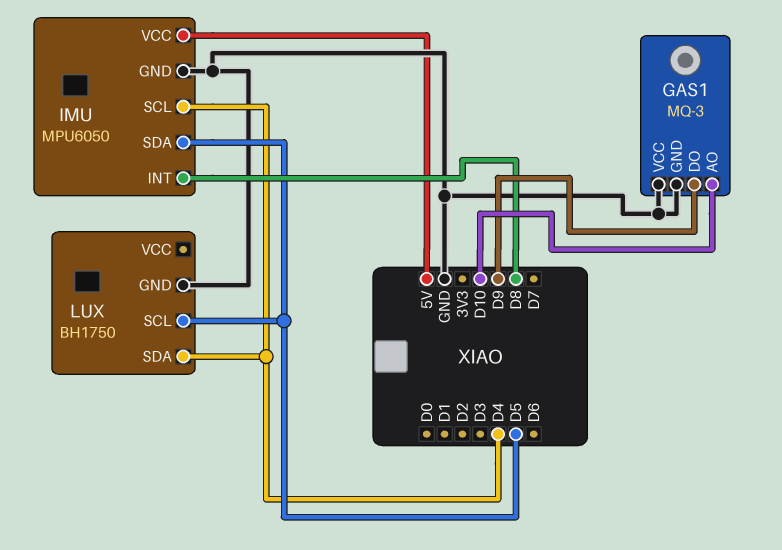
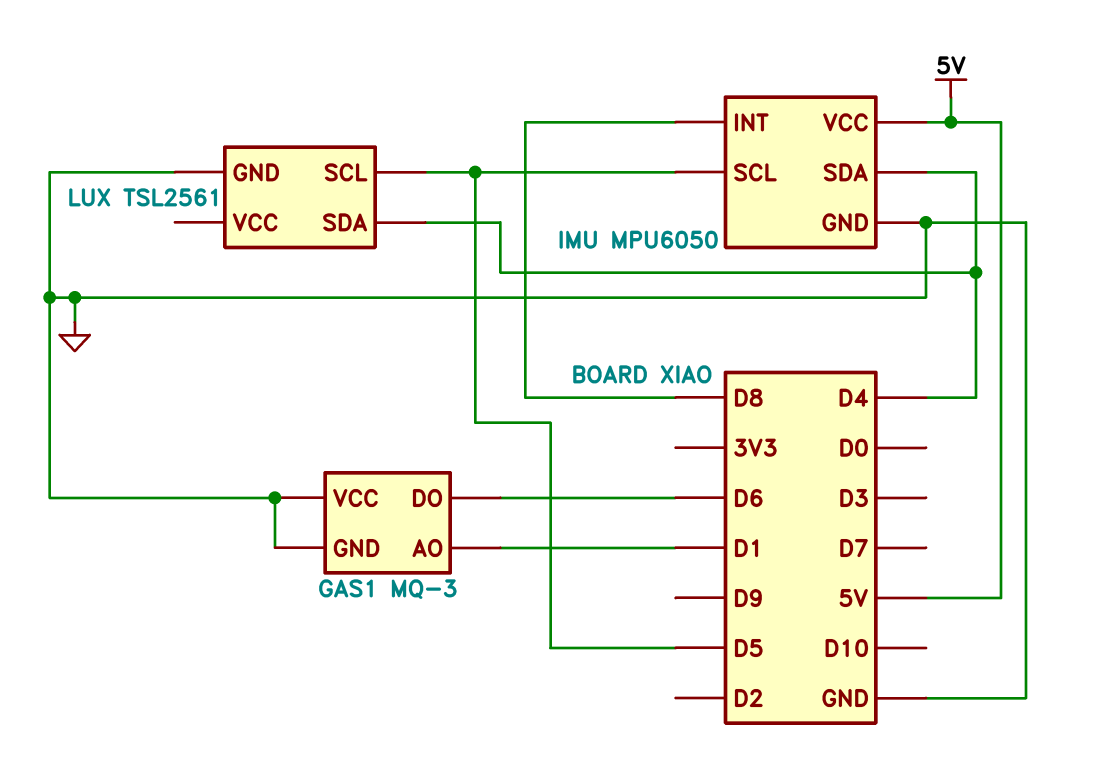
GAS1 pin AO: D10 -> D1
GAS1 pin DO: D9 -> D6
IMU pin SCL: D4 -> D5
IMU pin SDA: D5 -> D4
LUX: BH1750 -> TSL2561

